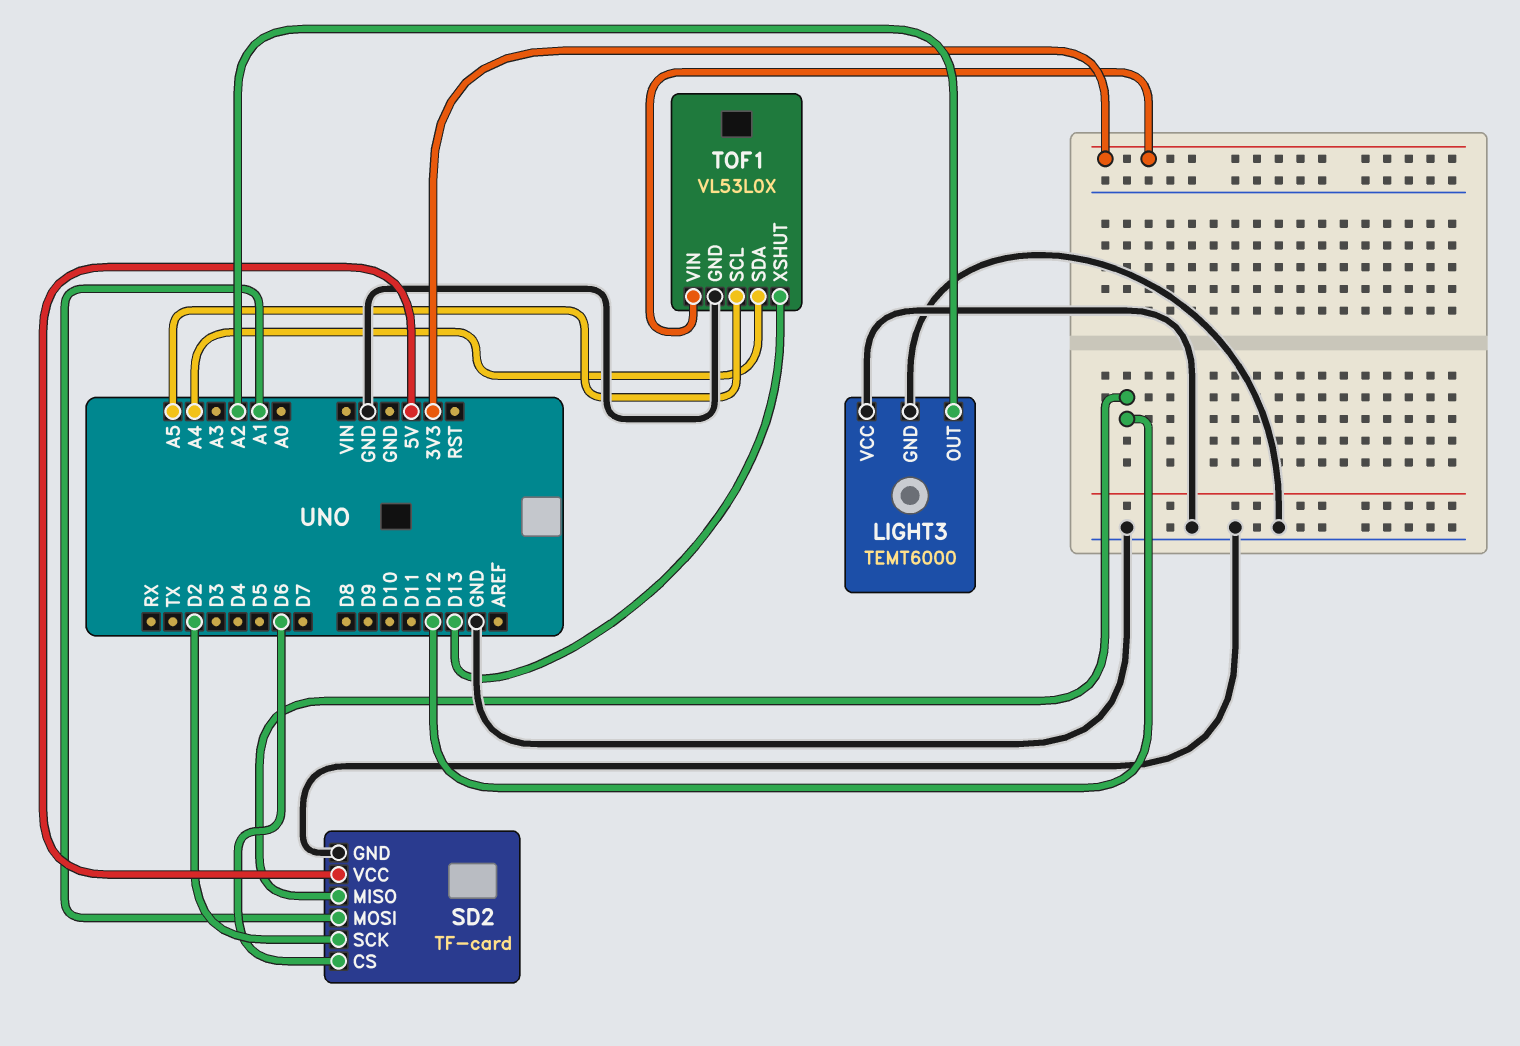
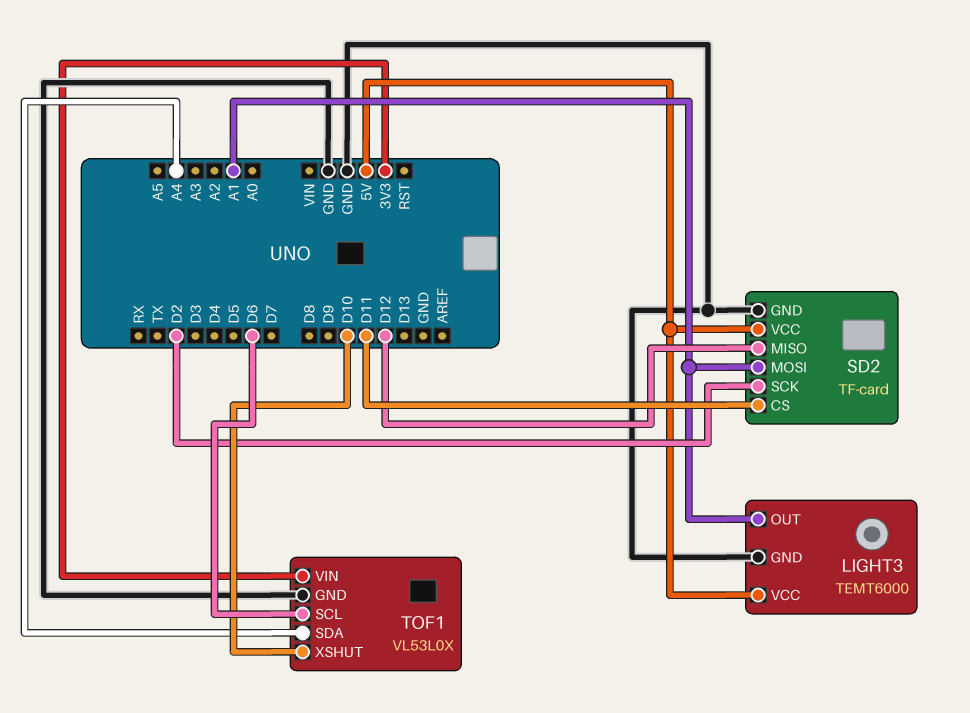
LIGHT3 pin OUT: A2 -> A1
LIGHT3 pin VCC: GND -> 5V
SD2 pin CS: D6 -> D11
TOF1 pin SCL: A5 -> D6
TOF1 pin XSHUT: D13 -> D10

